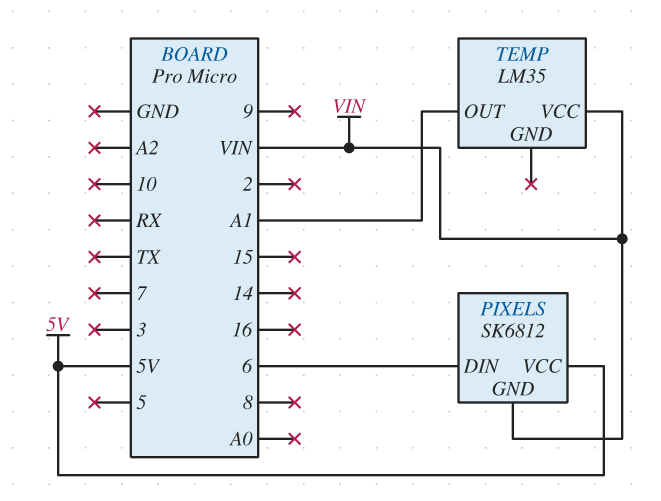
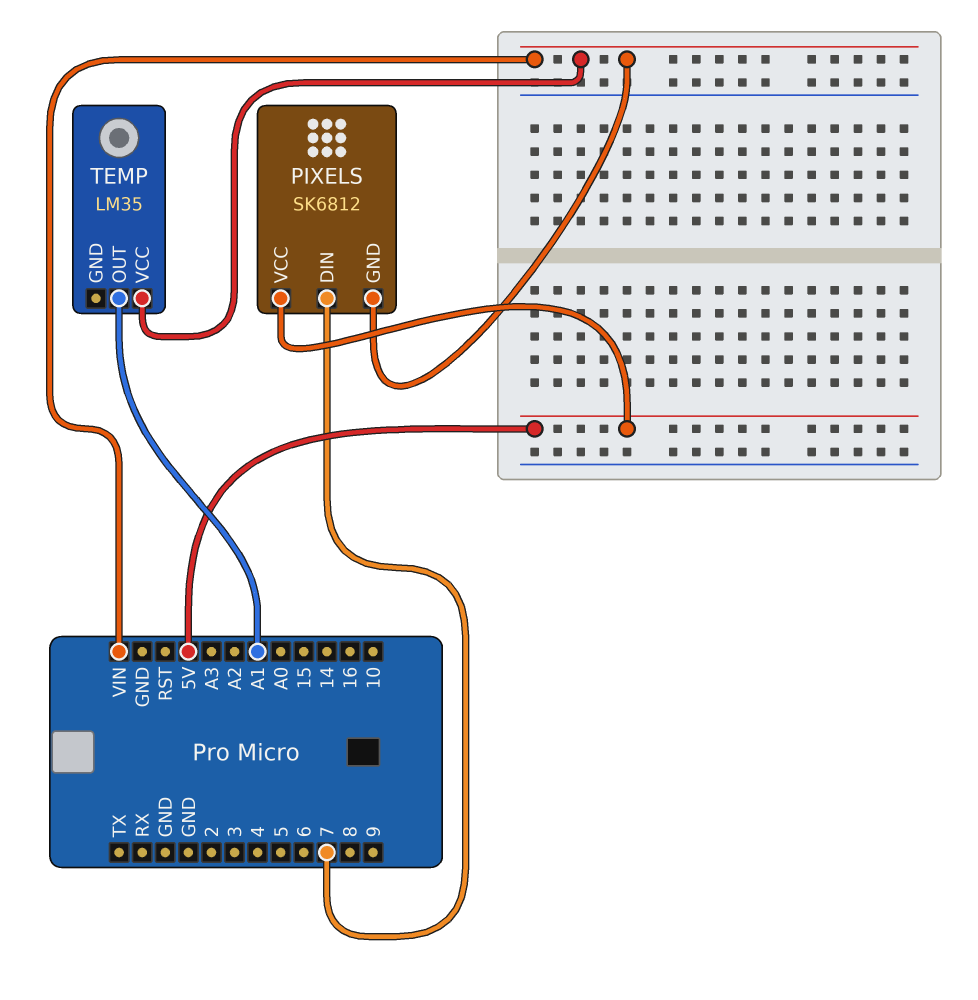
PIXELS pin DIN: 6 -> 7

